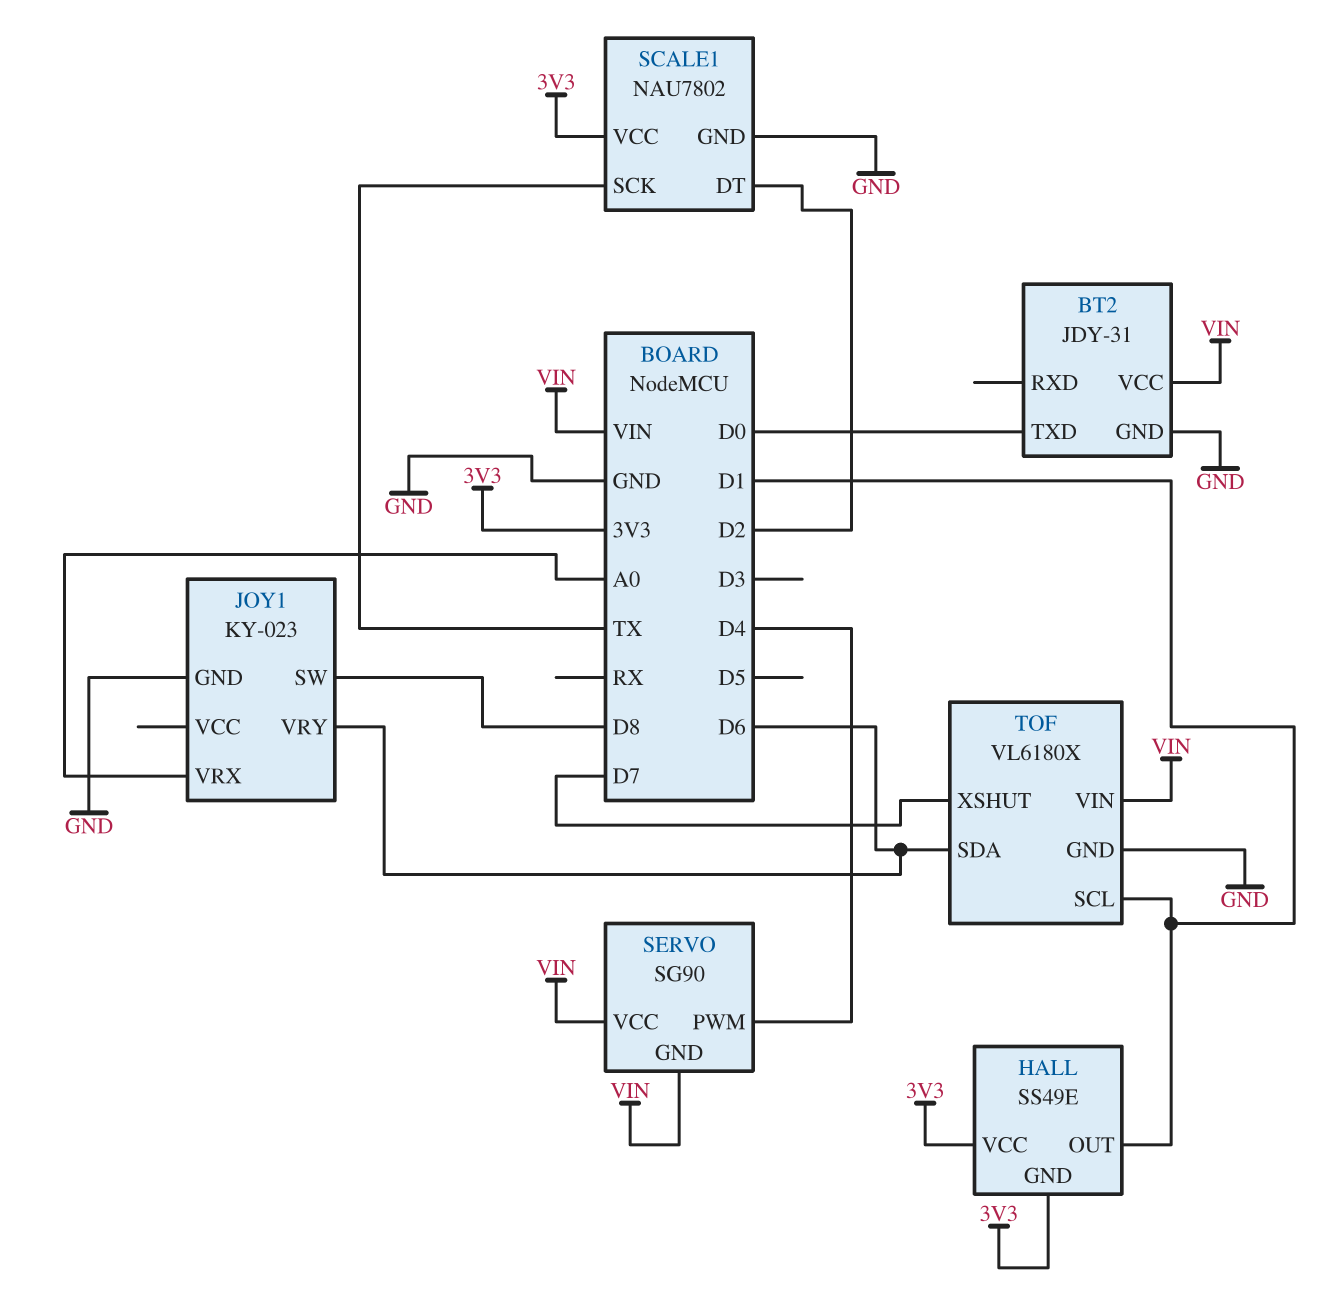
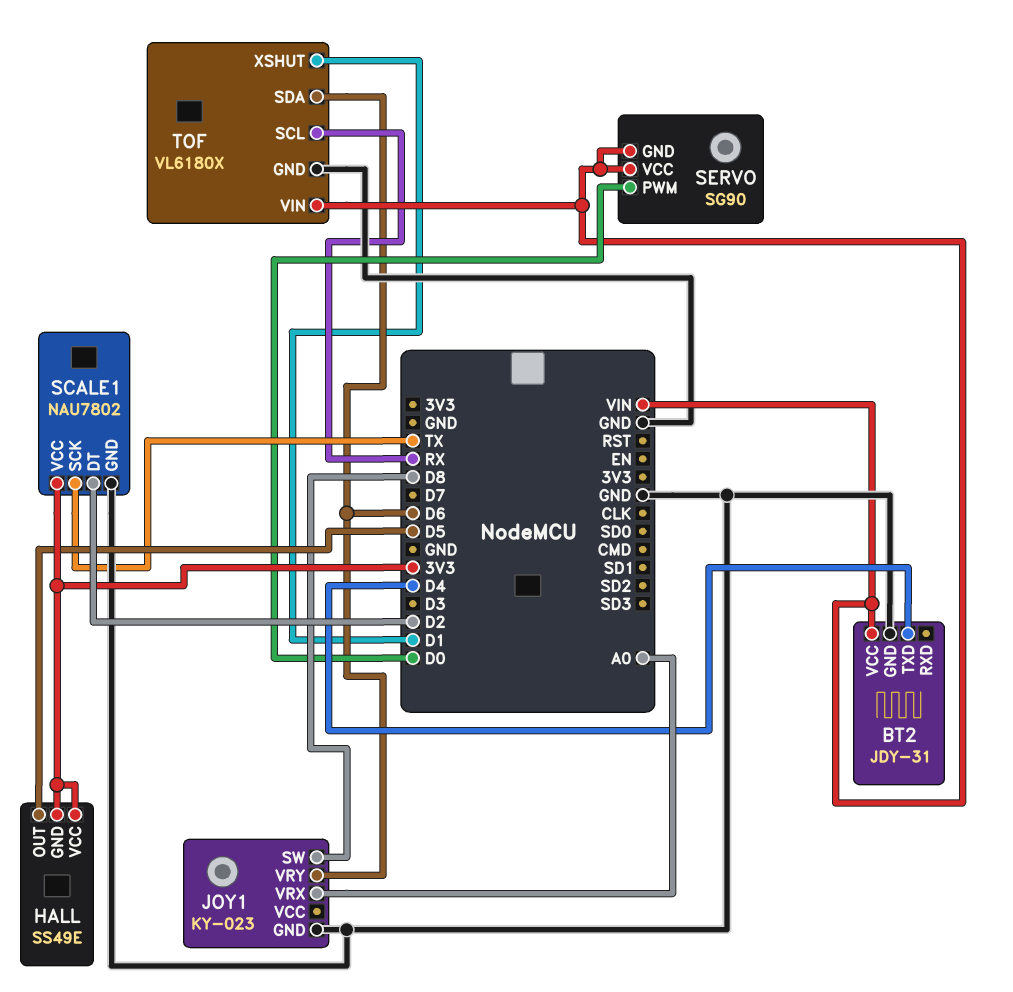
BT2 pin TXD: D0 -> D4
HALL pin OUT: D1 -> D5
SERVO pin PWM: D4 -> D0
TOF pin SCL: D1 -> RX
TOF pin XSHUT: D7 -> D1

